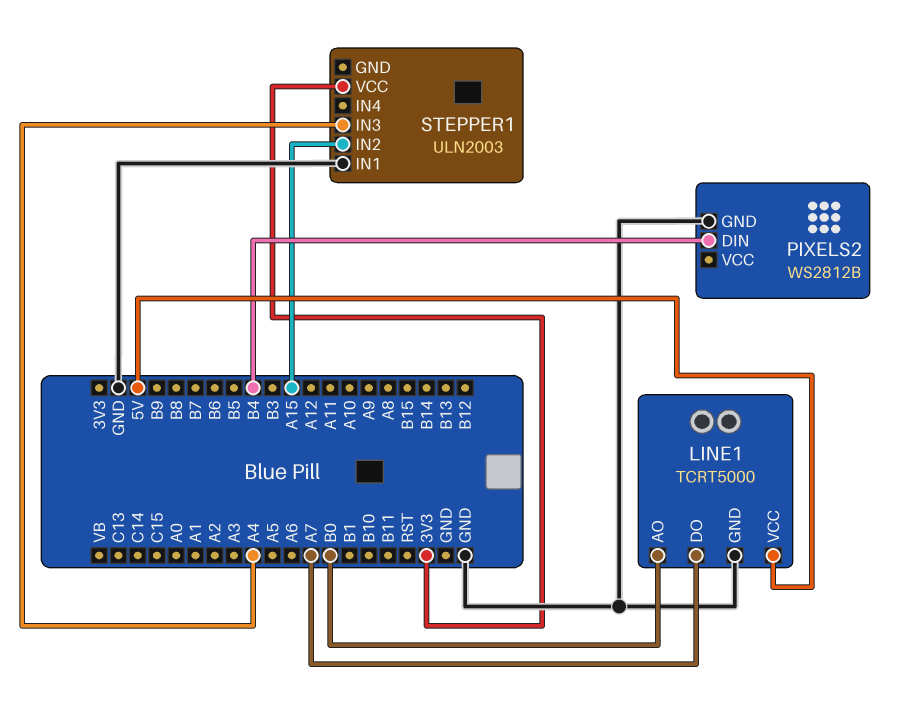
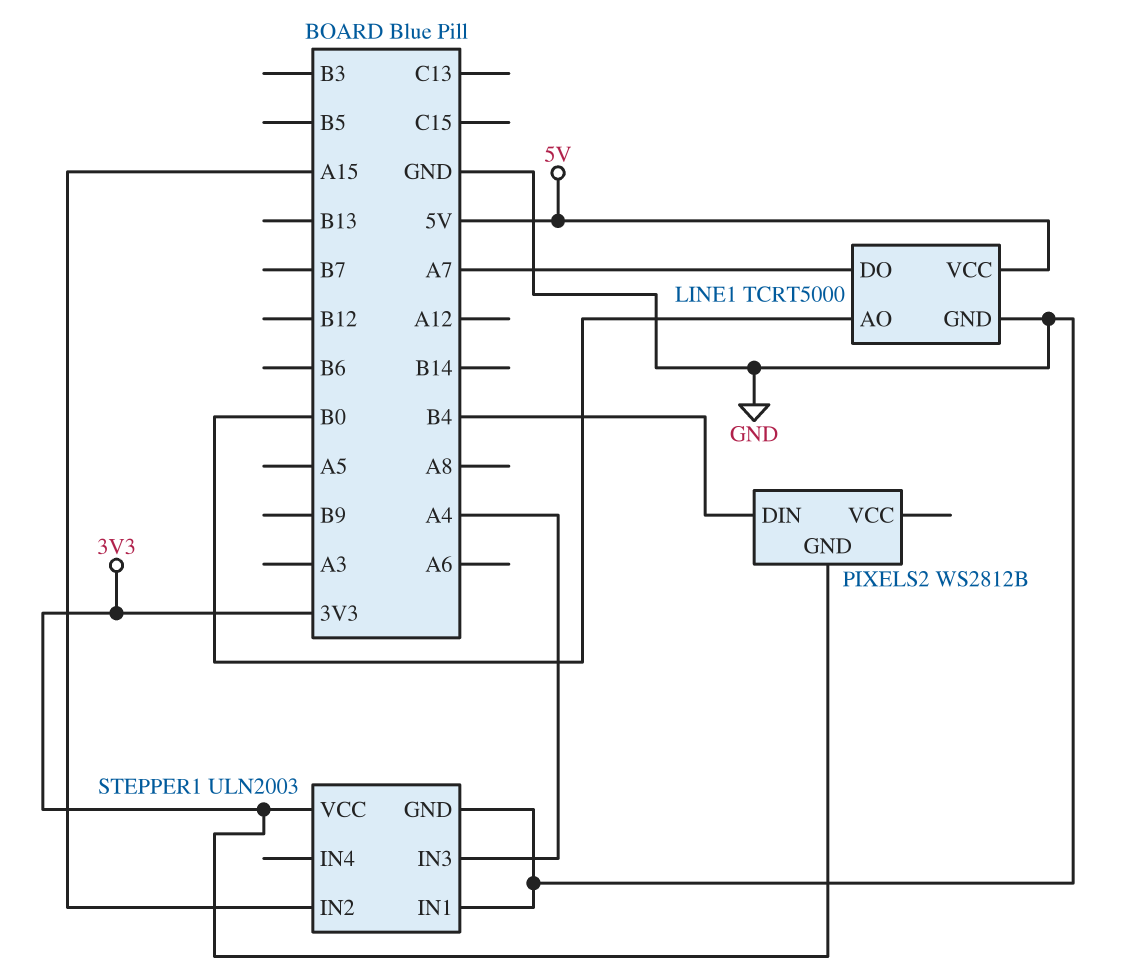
PIXELS2 pin GND: GND -> 3V3
STEPPER1 pin GND: none -> GND

